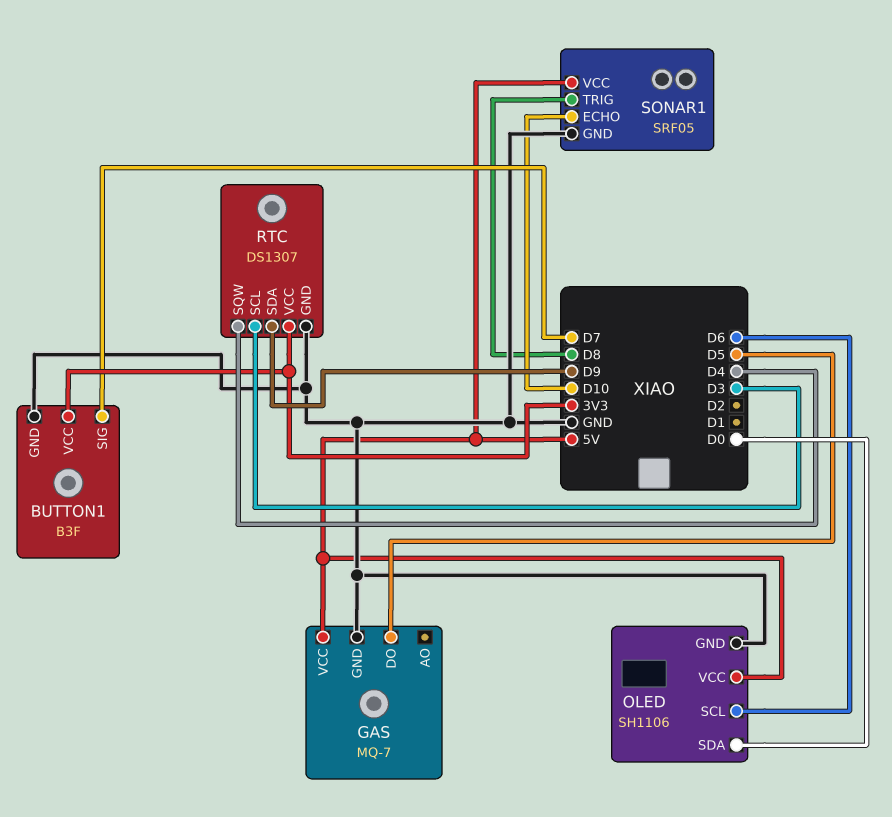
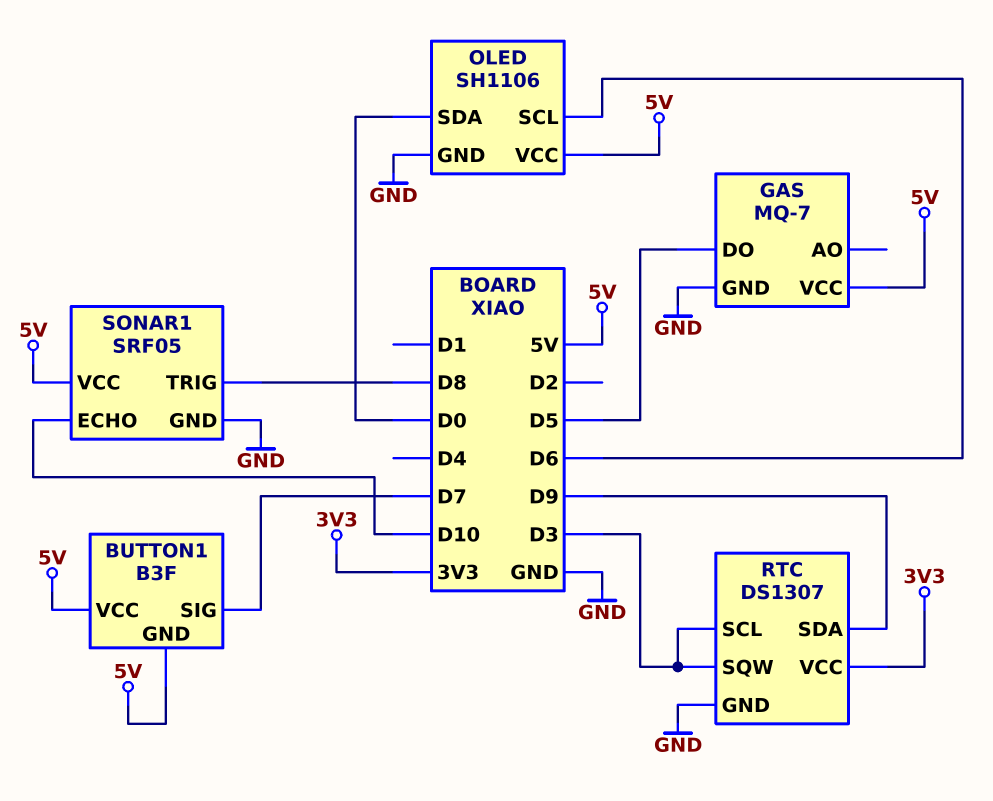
BUTTON1 pin GND: GND -> 5V
BUTTON1 pin VCC: 3V3 -> 5V
RTC pin SQW: D4 -> D3

